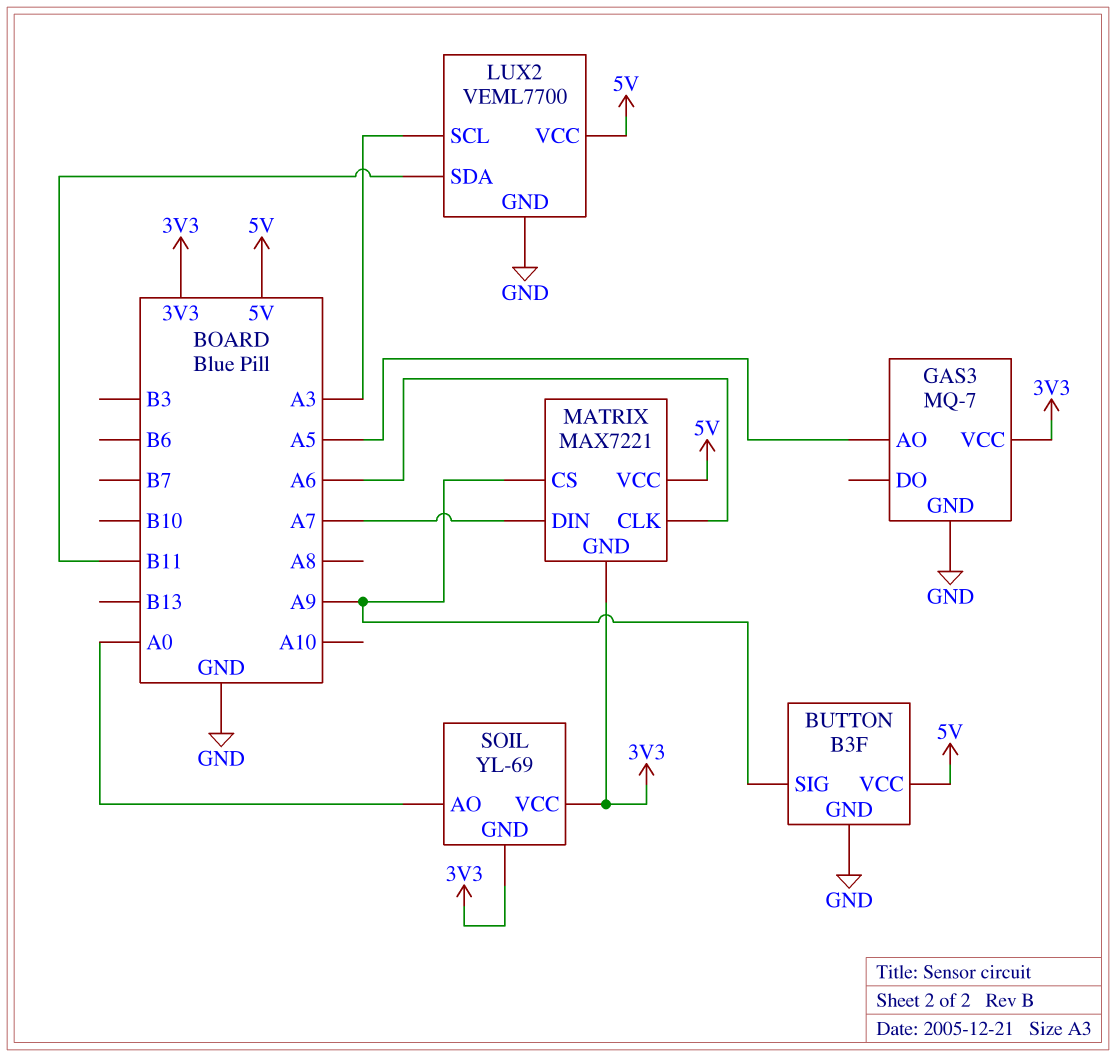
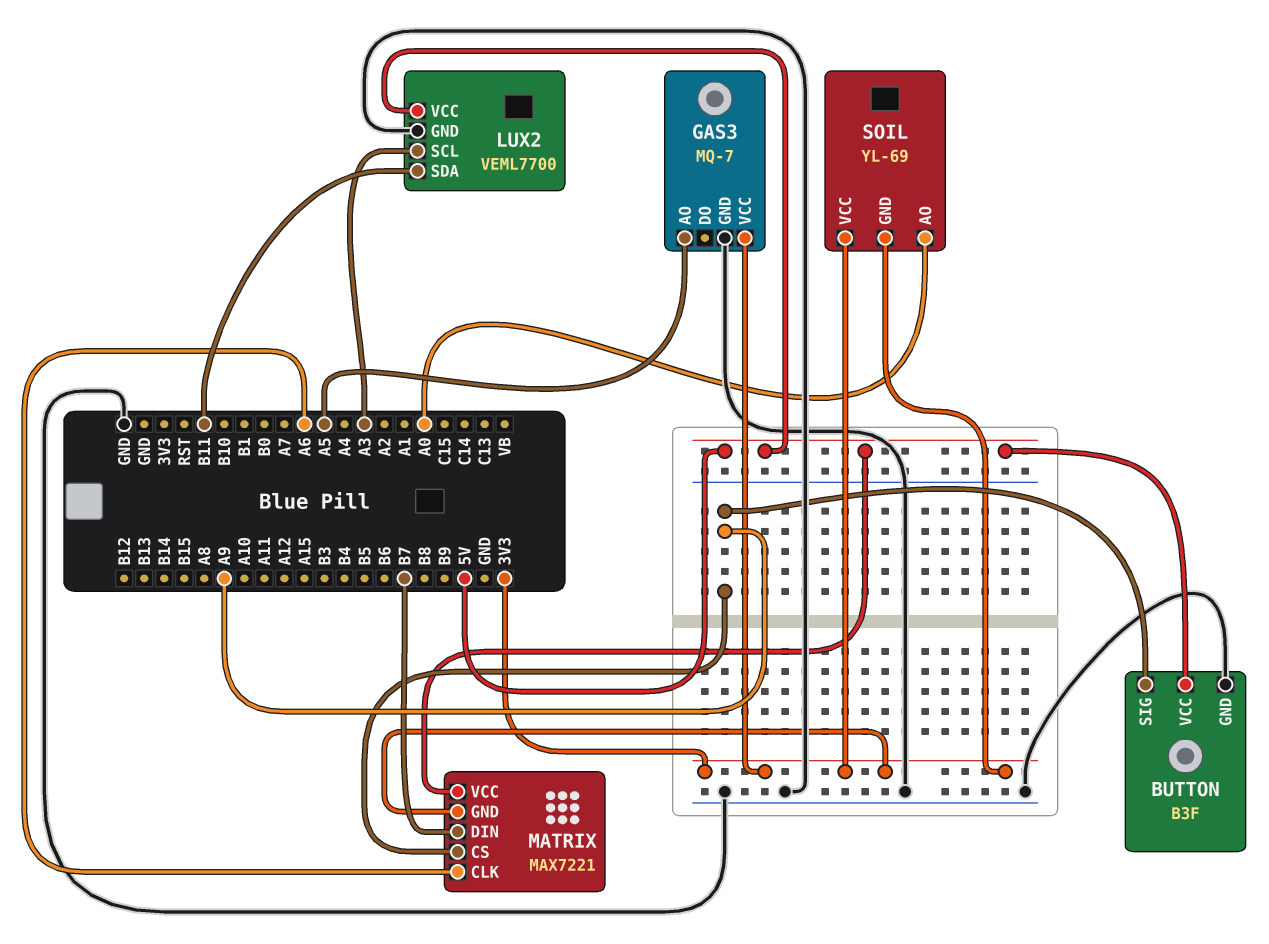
MATRIX pin DIN: A7 -> B7

